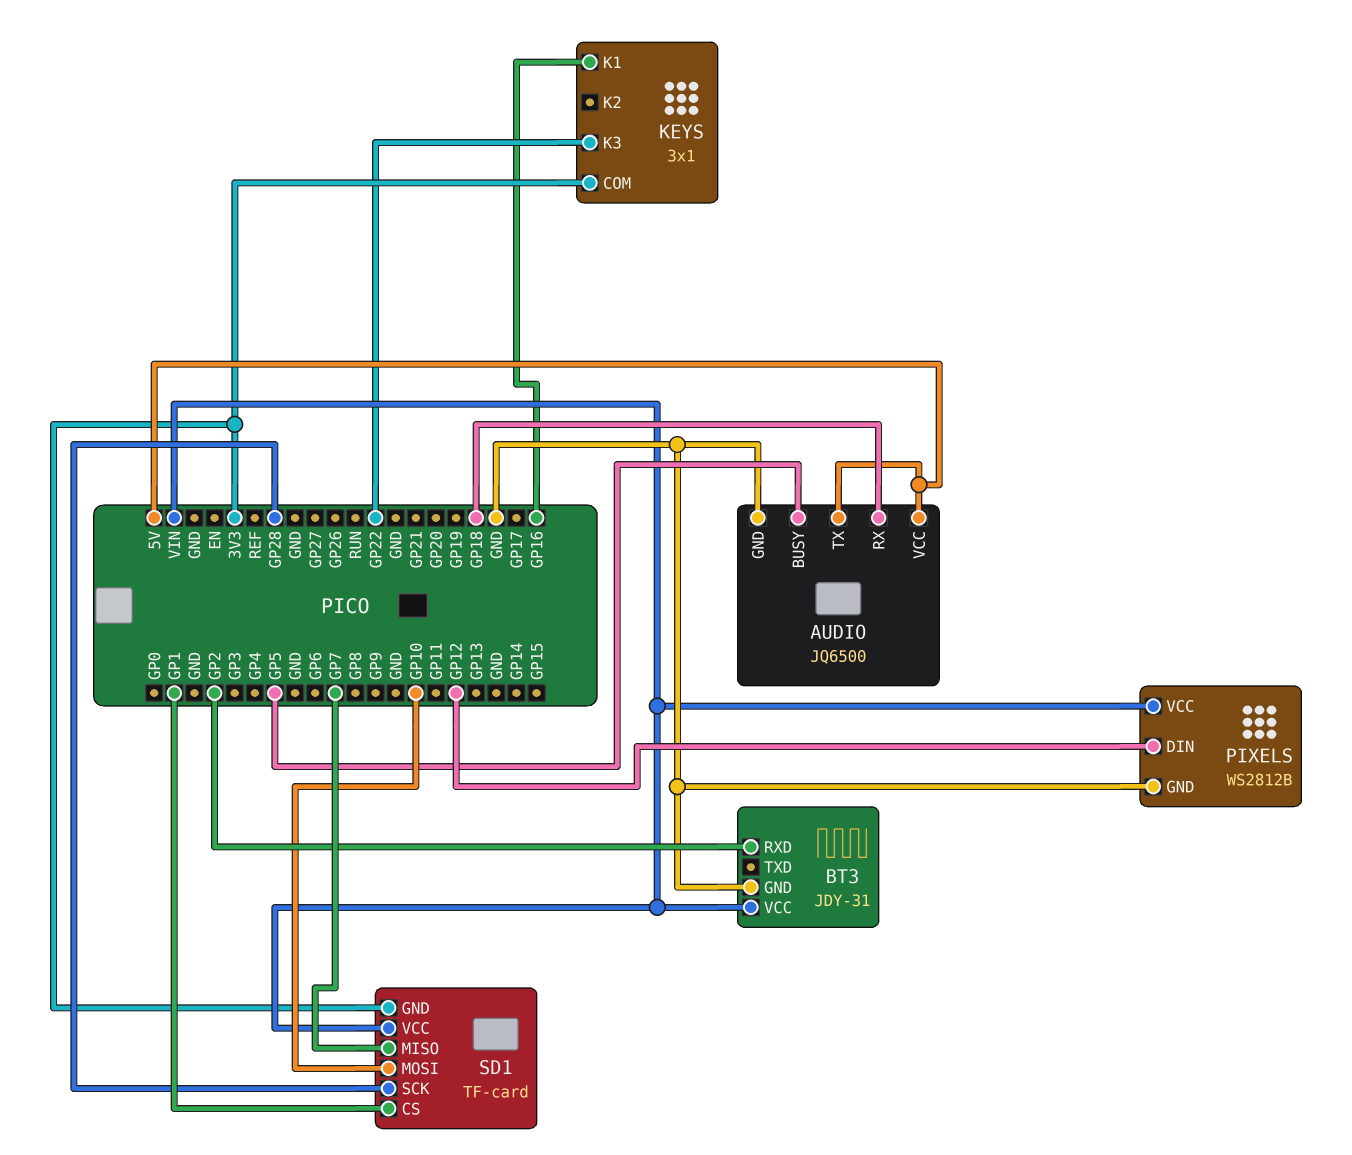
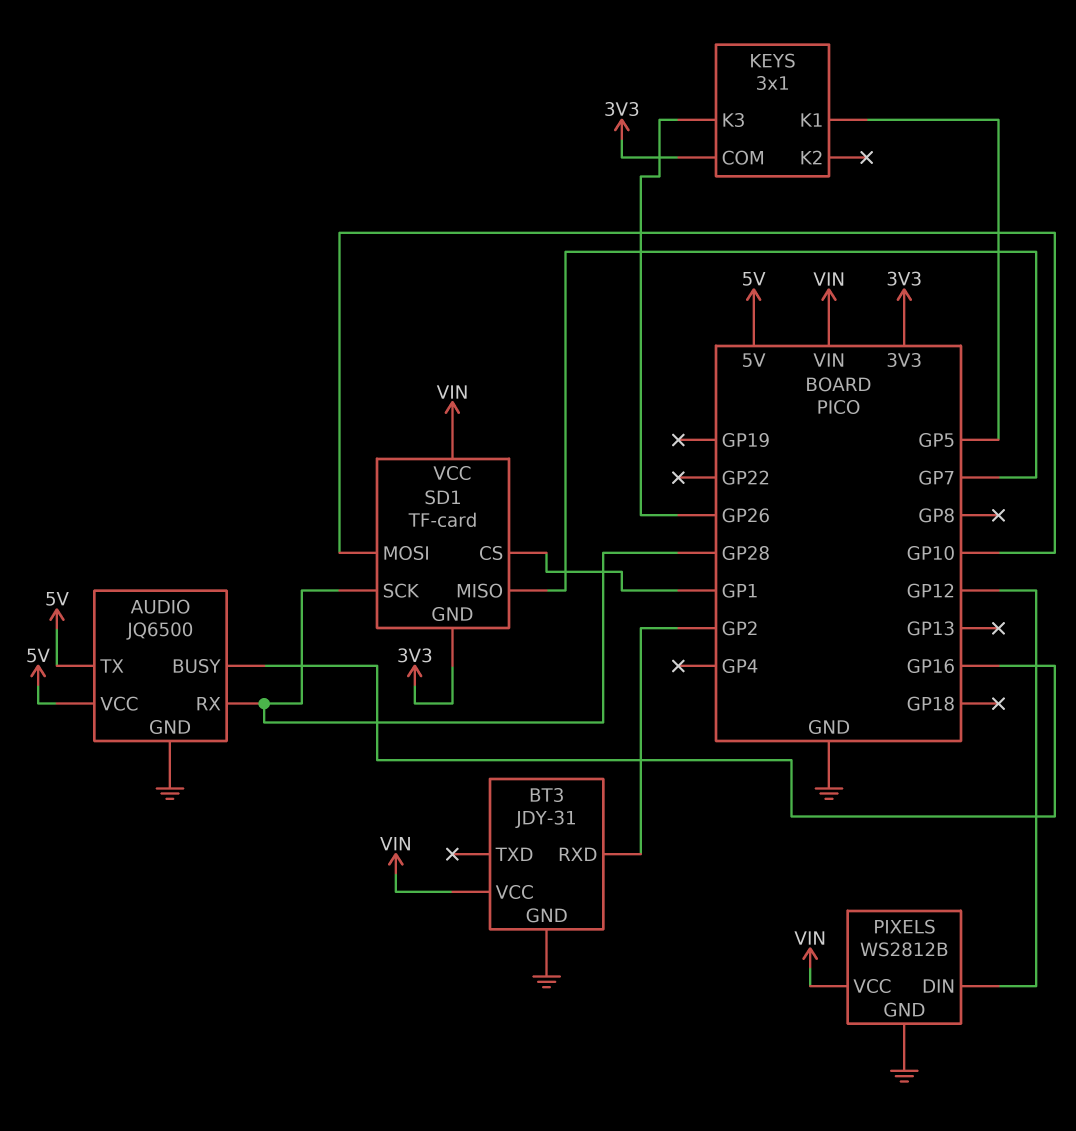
AUDIO pin BUSY: GP5 -> GP16
AUDIO pin RX: GP18 -> GP28
KEYS pin K1: GP16 -> GP5
KEYS pin K3: GP22 -> GP26

